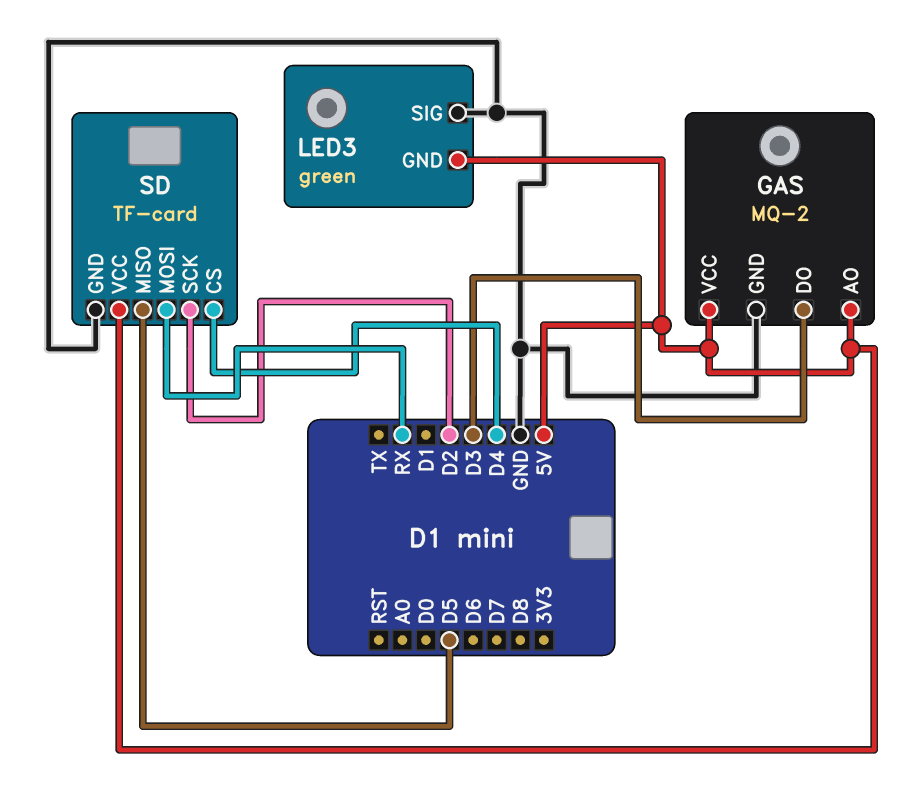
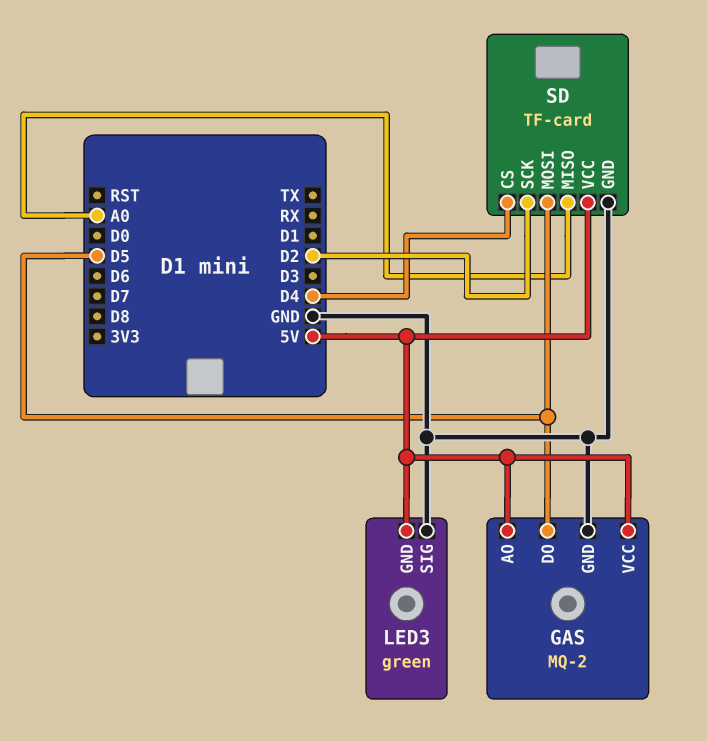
GAS pin DO: D3 -> D5
SD pin MISO: D5 -> A0
SD pin MOSI: RX -> D5

